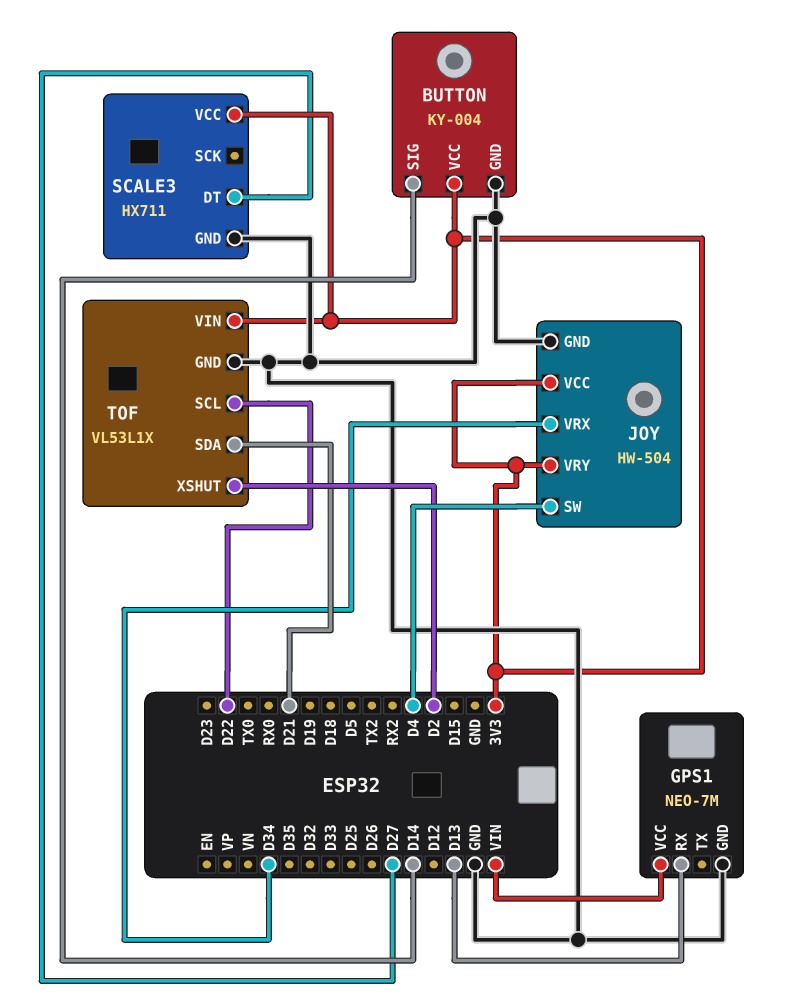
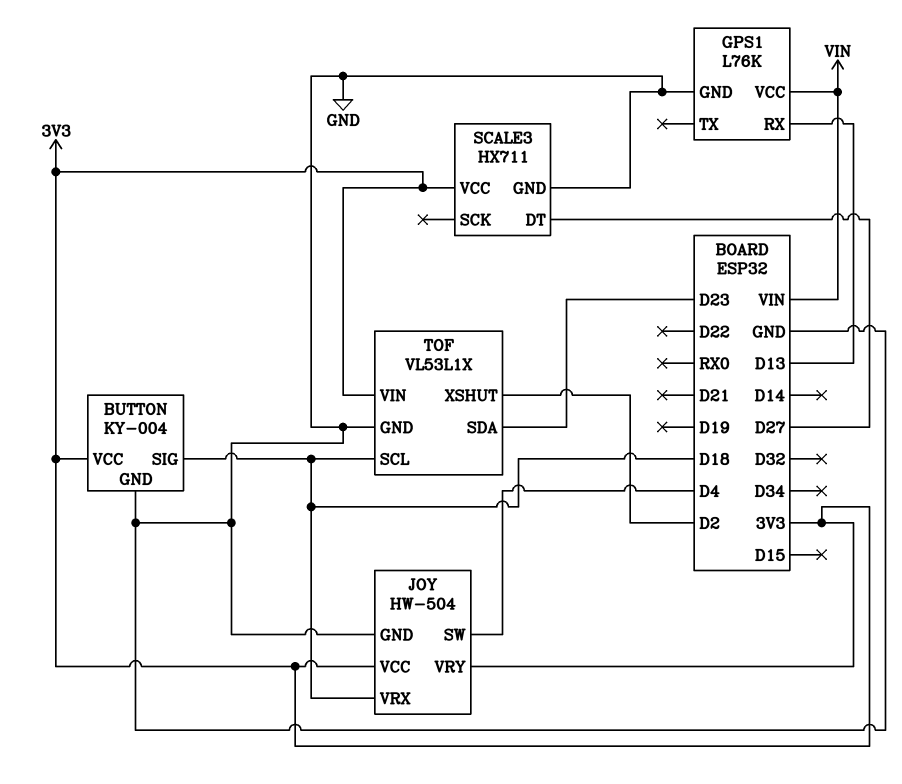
BUTTON pin SIG: D14 -> D18
GPS1: NEO-7M -> L76K
JOY pin VRX: D34 -> D18
TOF pin SCL: D22 -> D18
TOF pin SDA: D21 -> D23

